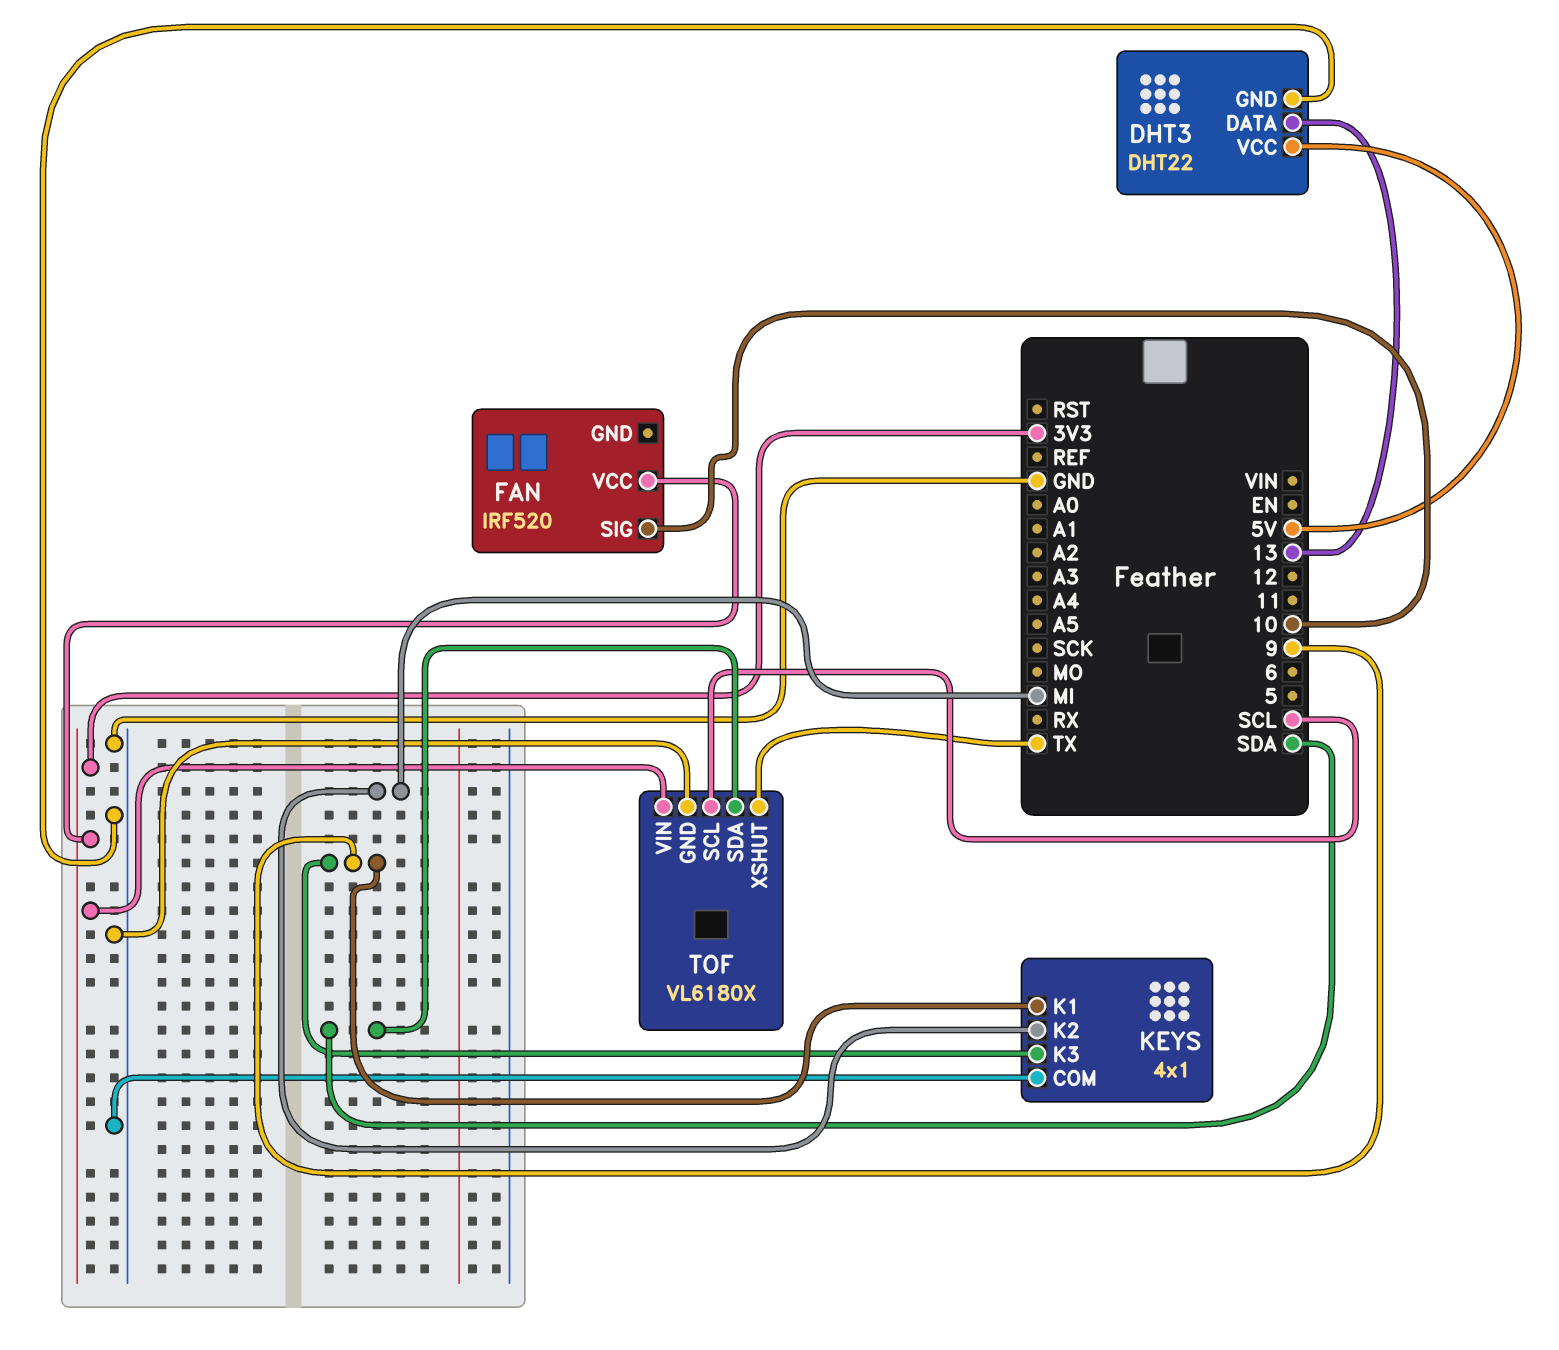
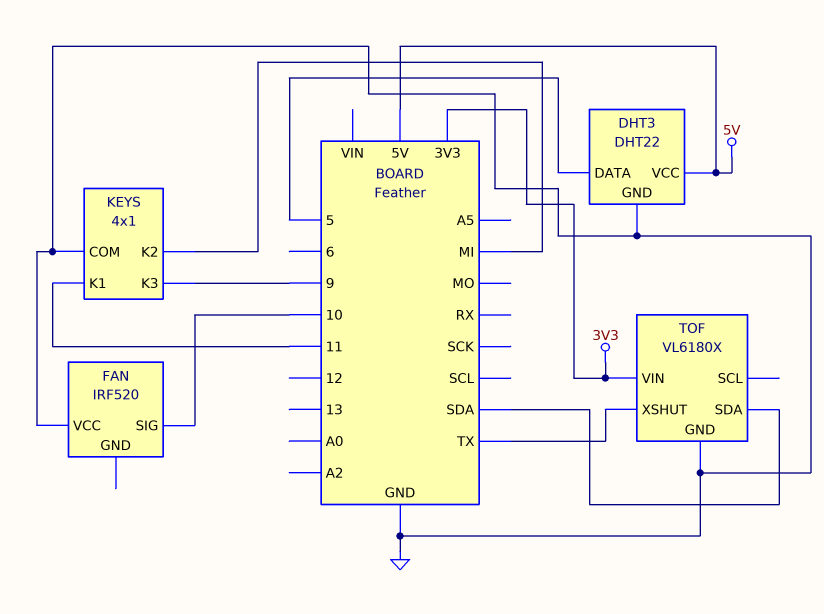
DHT3 pin DATA: 13 -> 5
FAN pin VCC: 3V3 -> GND
KEYS pin K1: 9 -> 11
TOF pin SCL: SCL -> none

